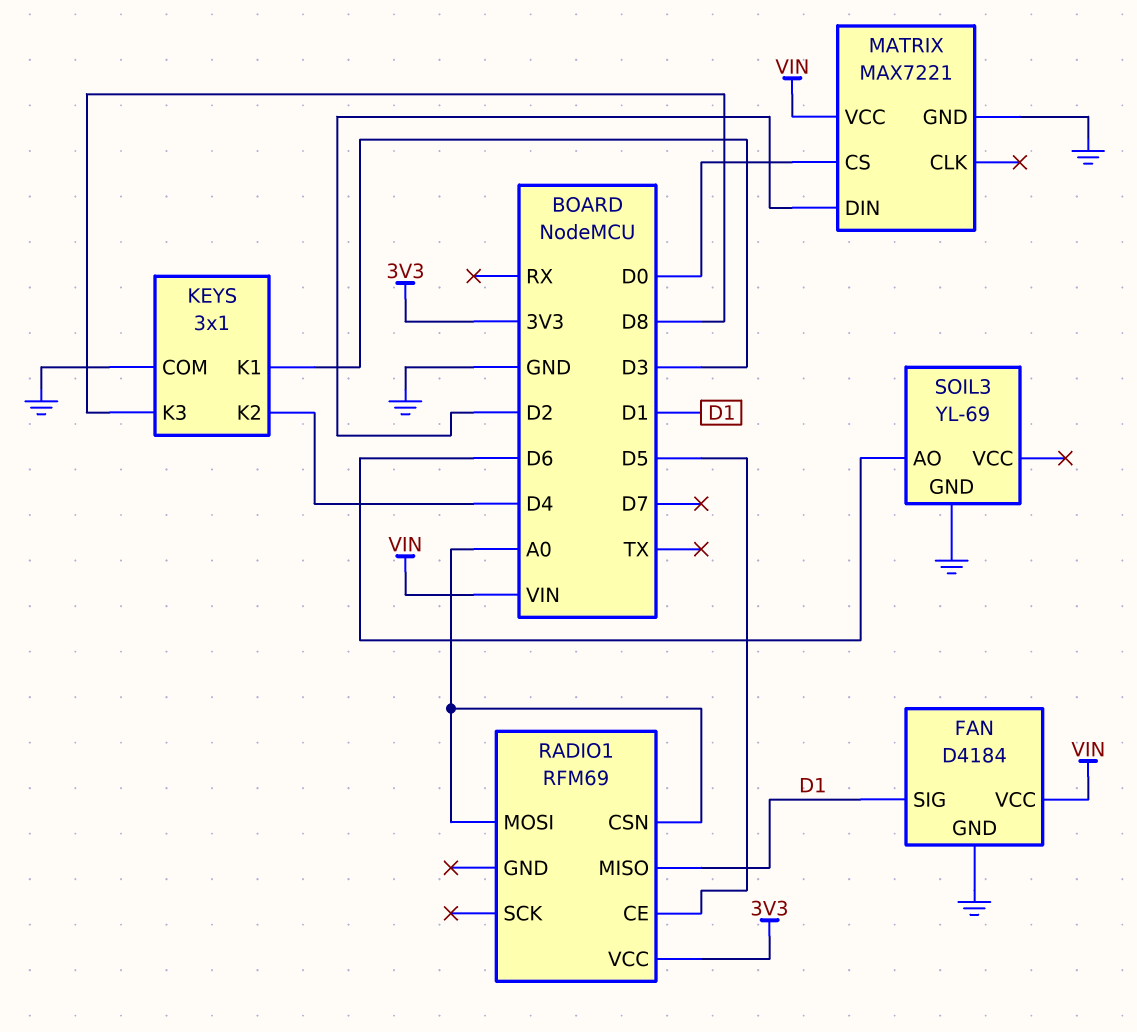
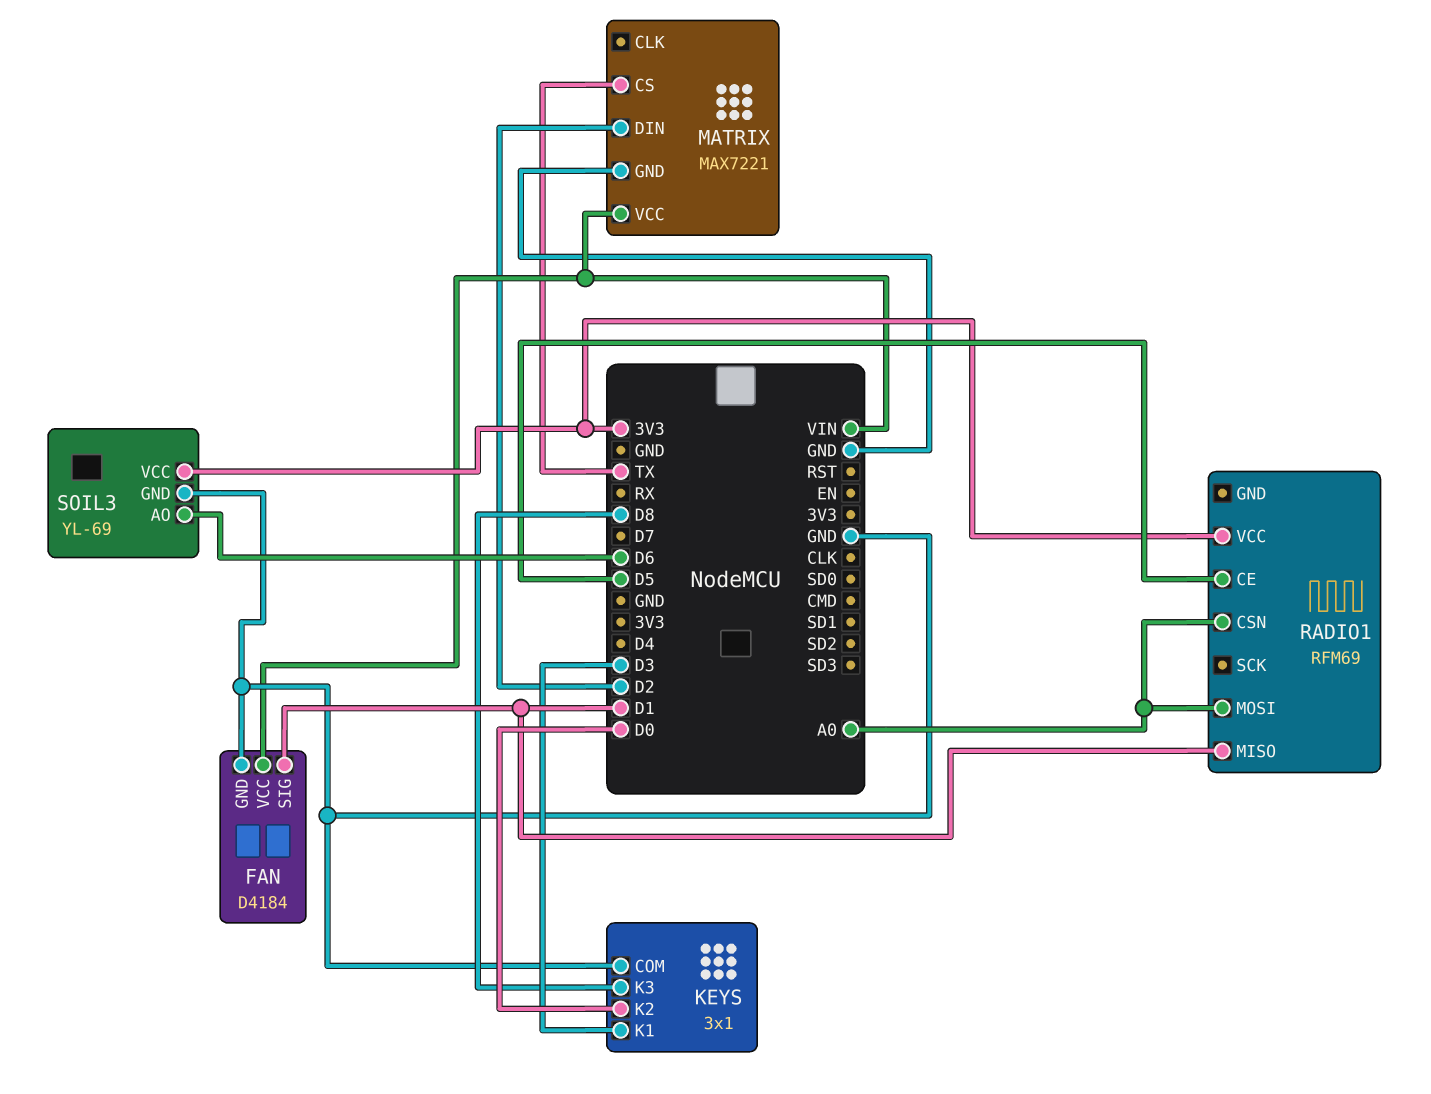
KEYS pin K2: D4 -> D0
MATRIX pin CS: D0 -> TX
SOIL3 pin VCC: none -> 3V3

